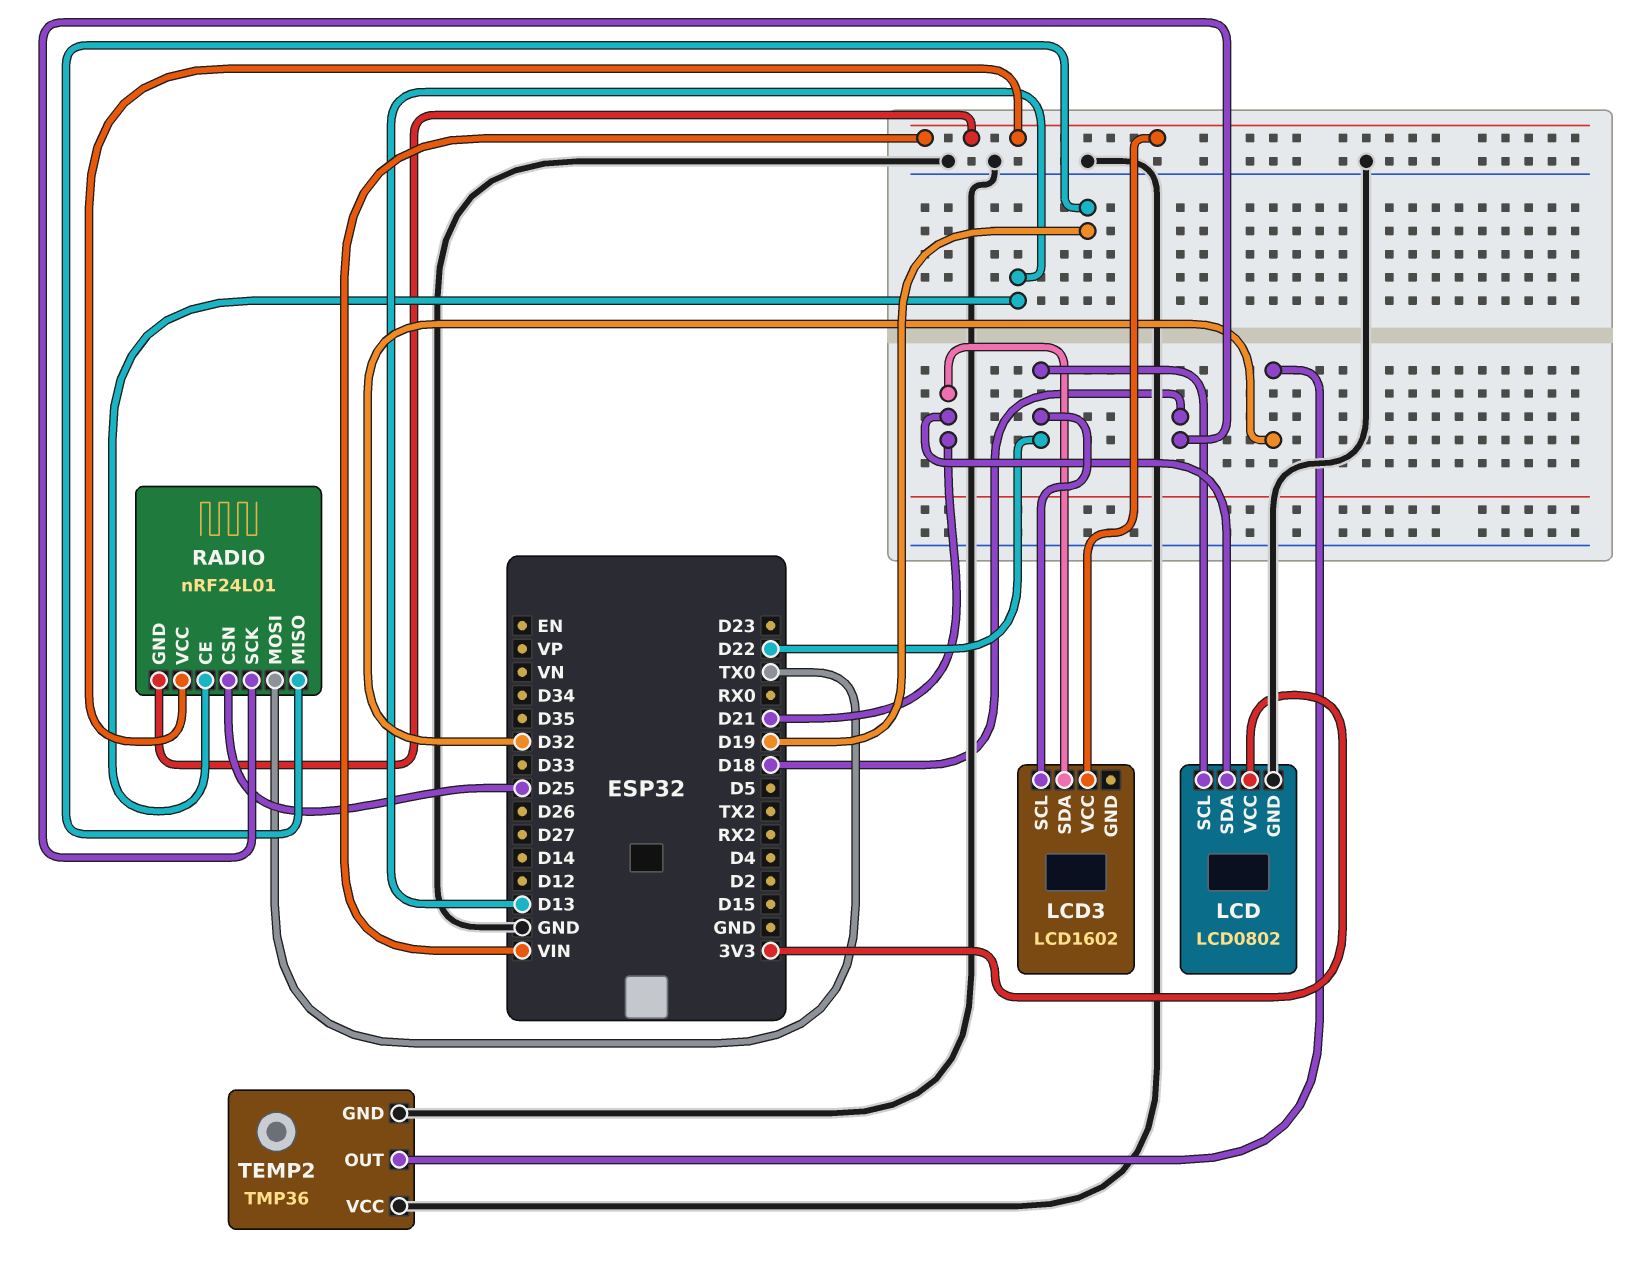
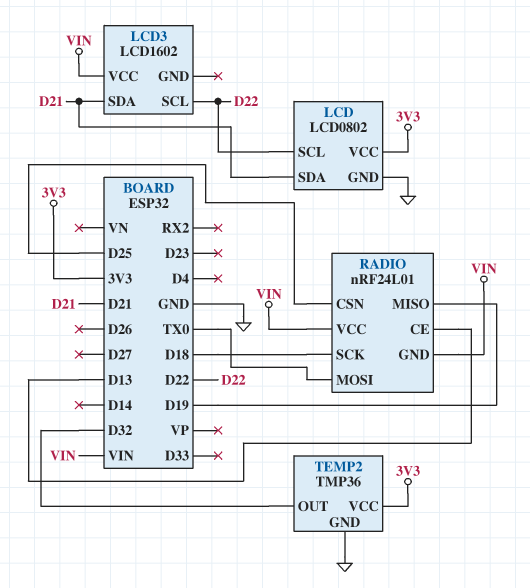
TEMP2 pin VCC: GND -> 3V3

